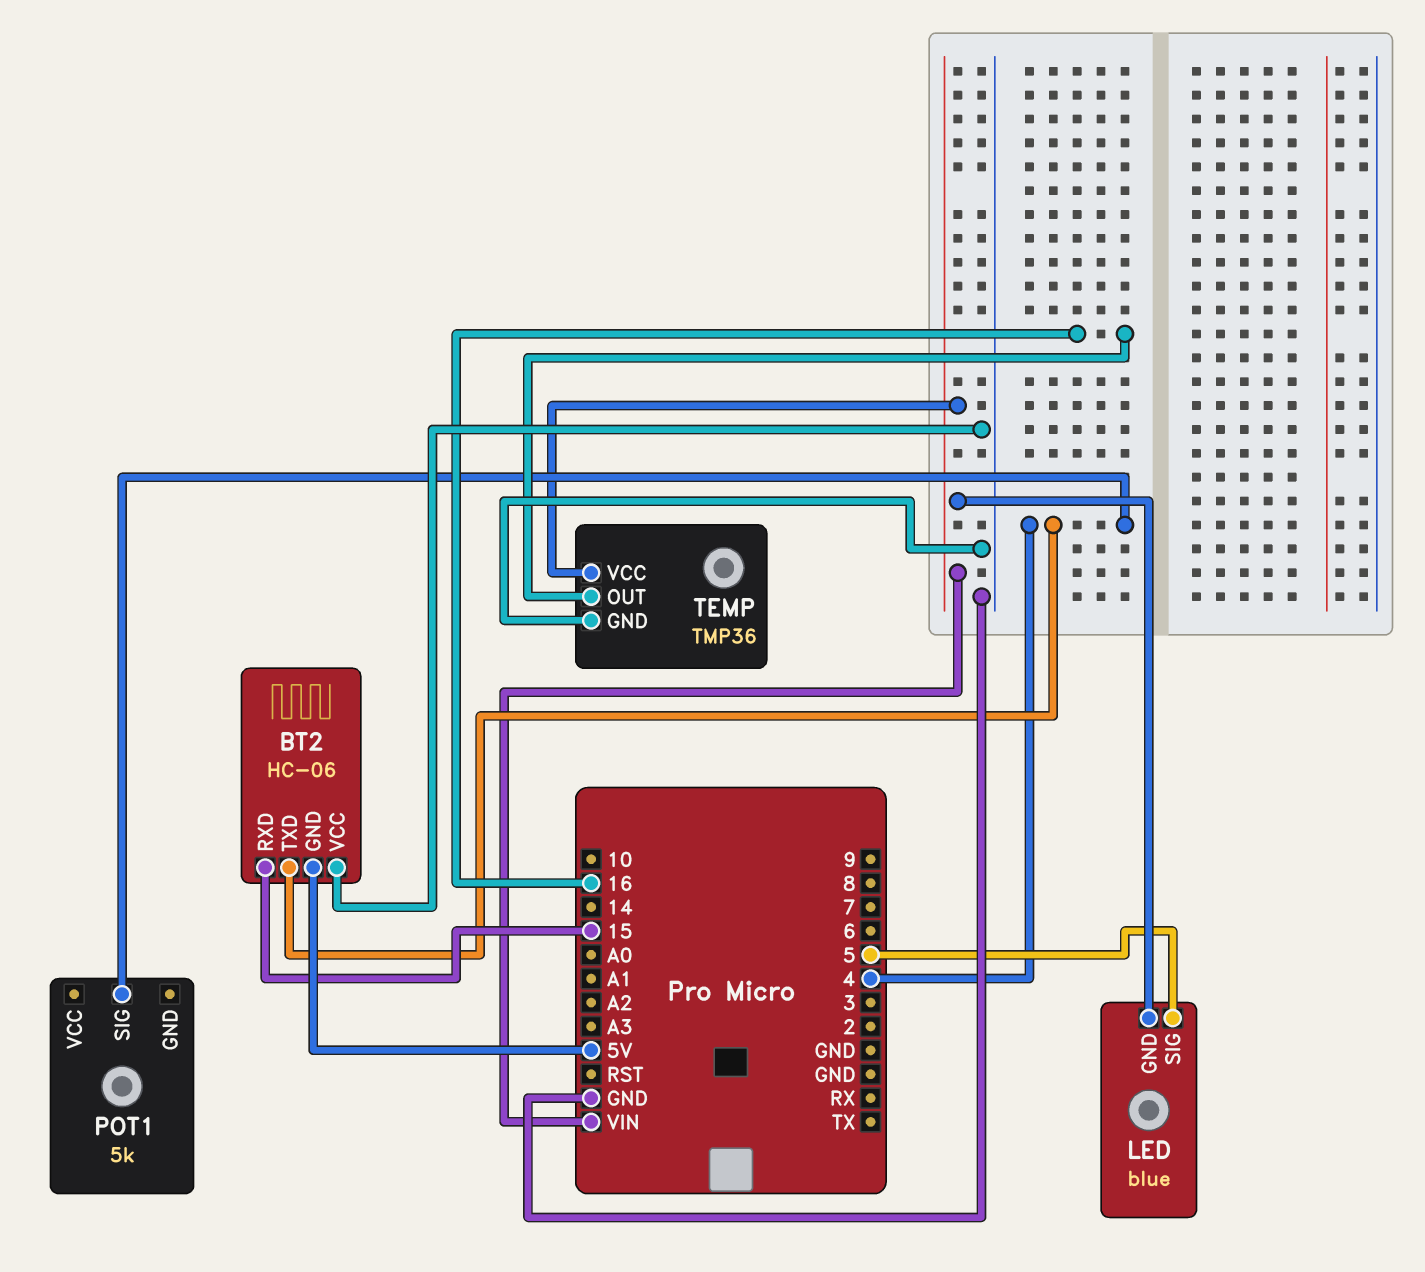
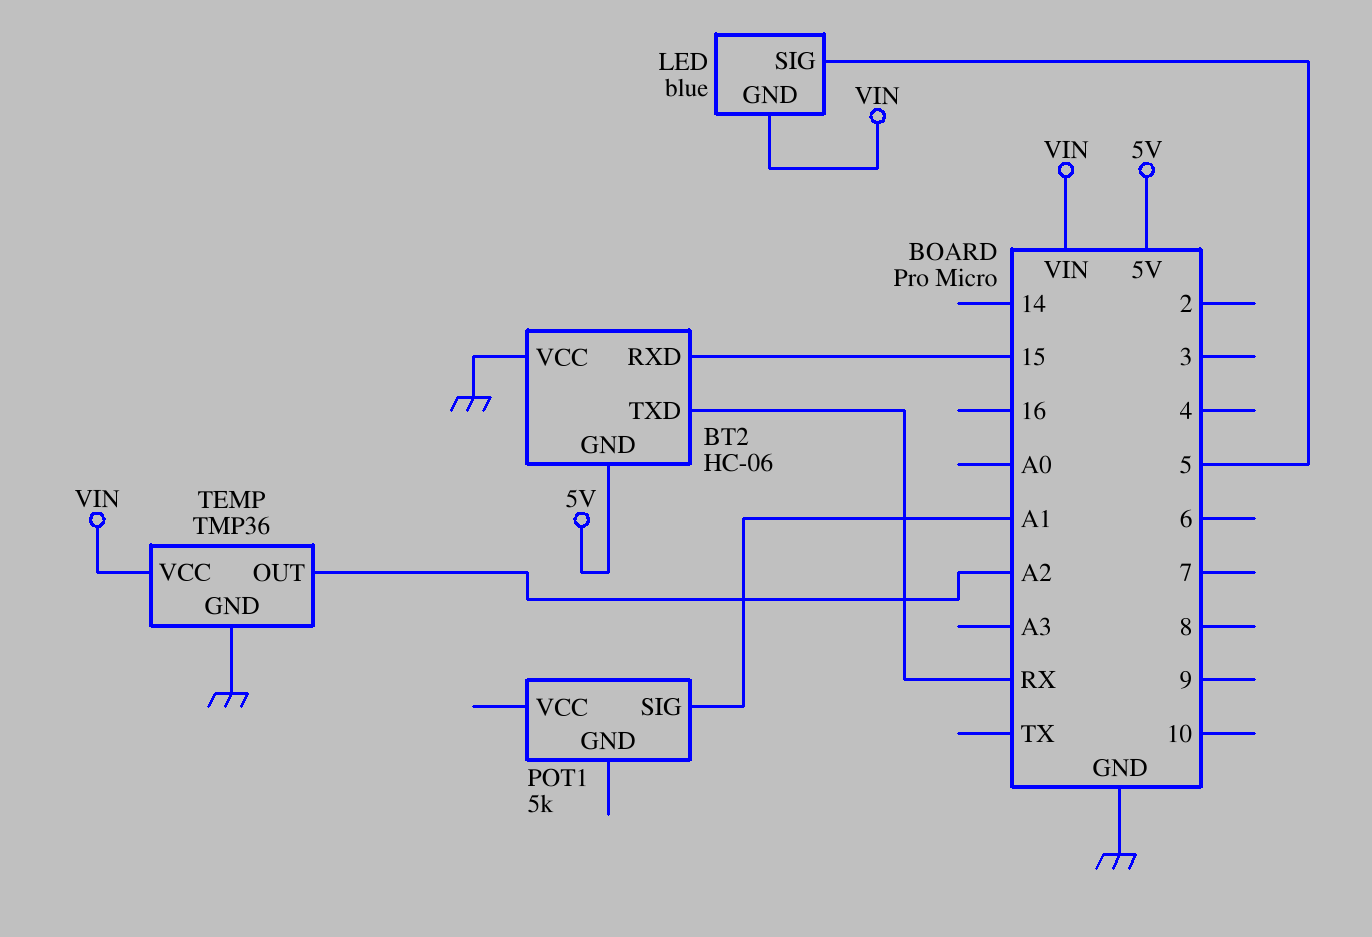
BT2 pin TXD: 4 -> RX
POT1 pin SIG: 4 -> A1
TEMP pin OUT: 16 -> A2

